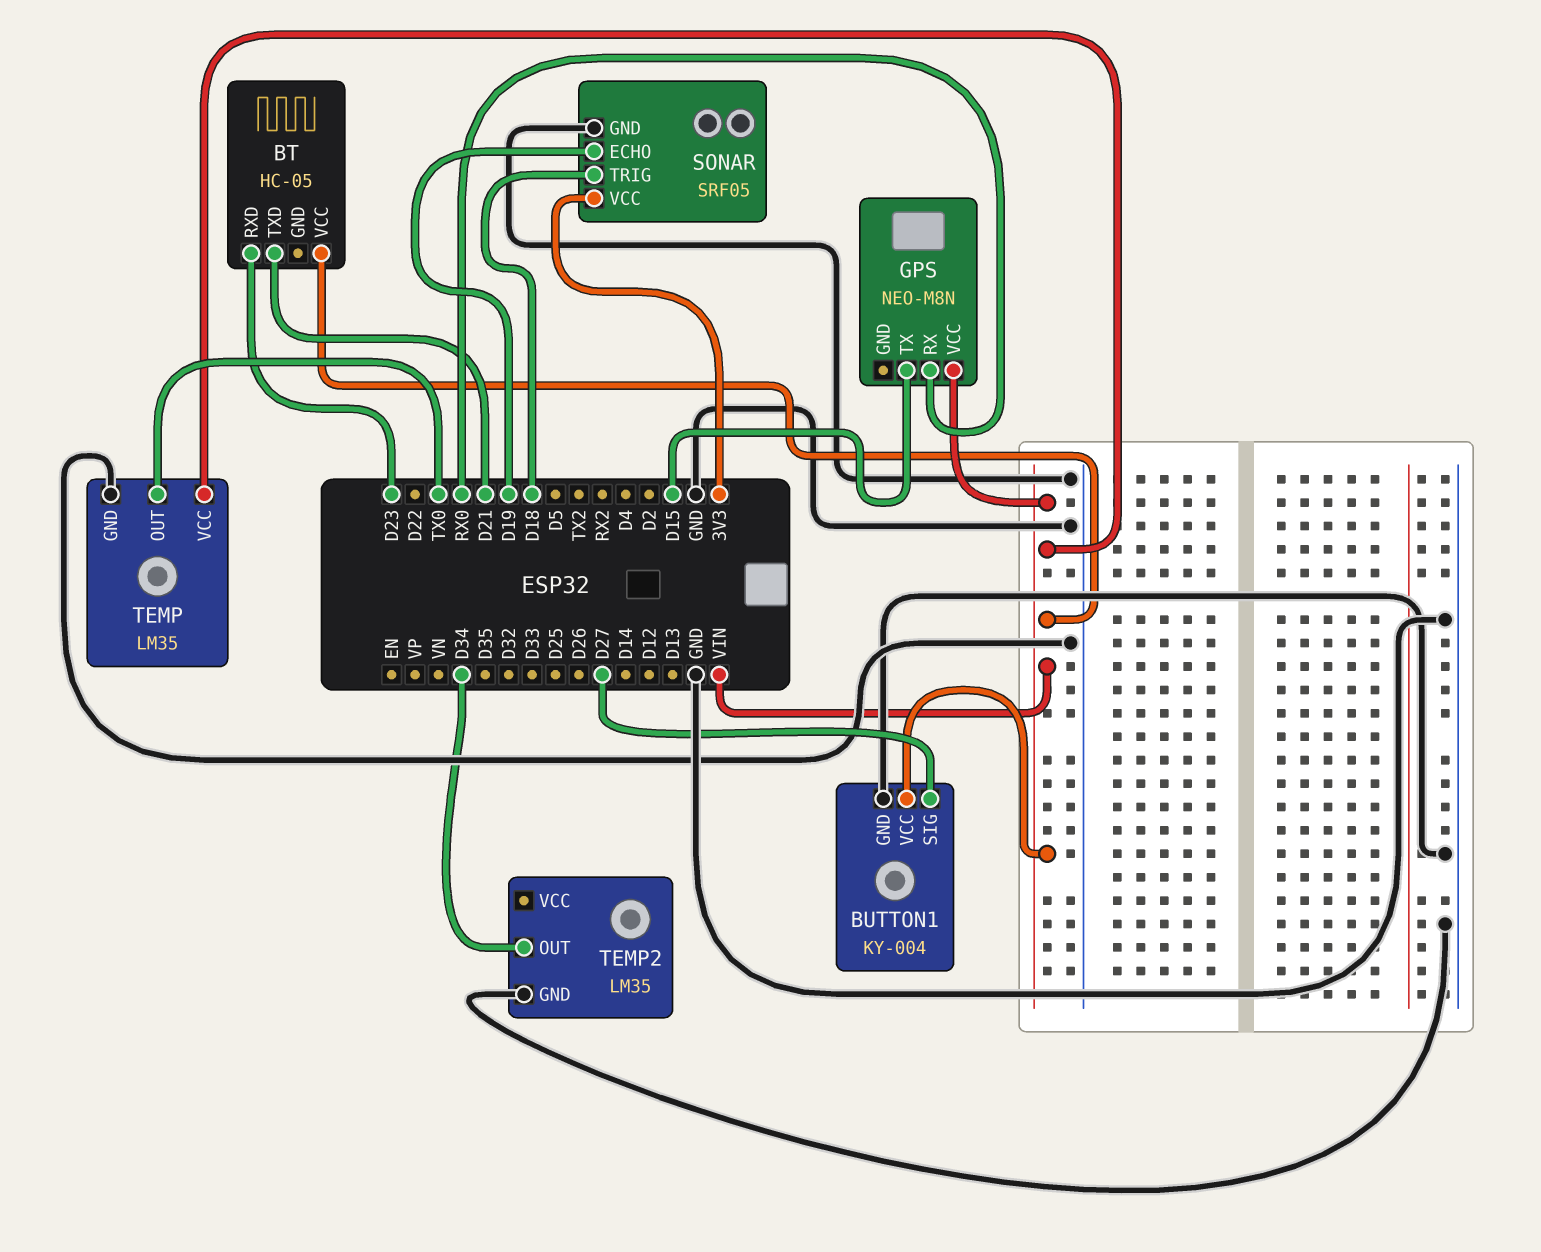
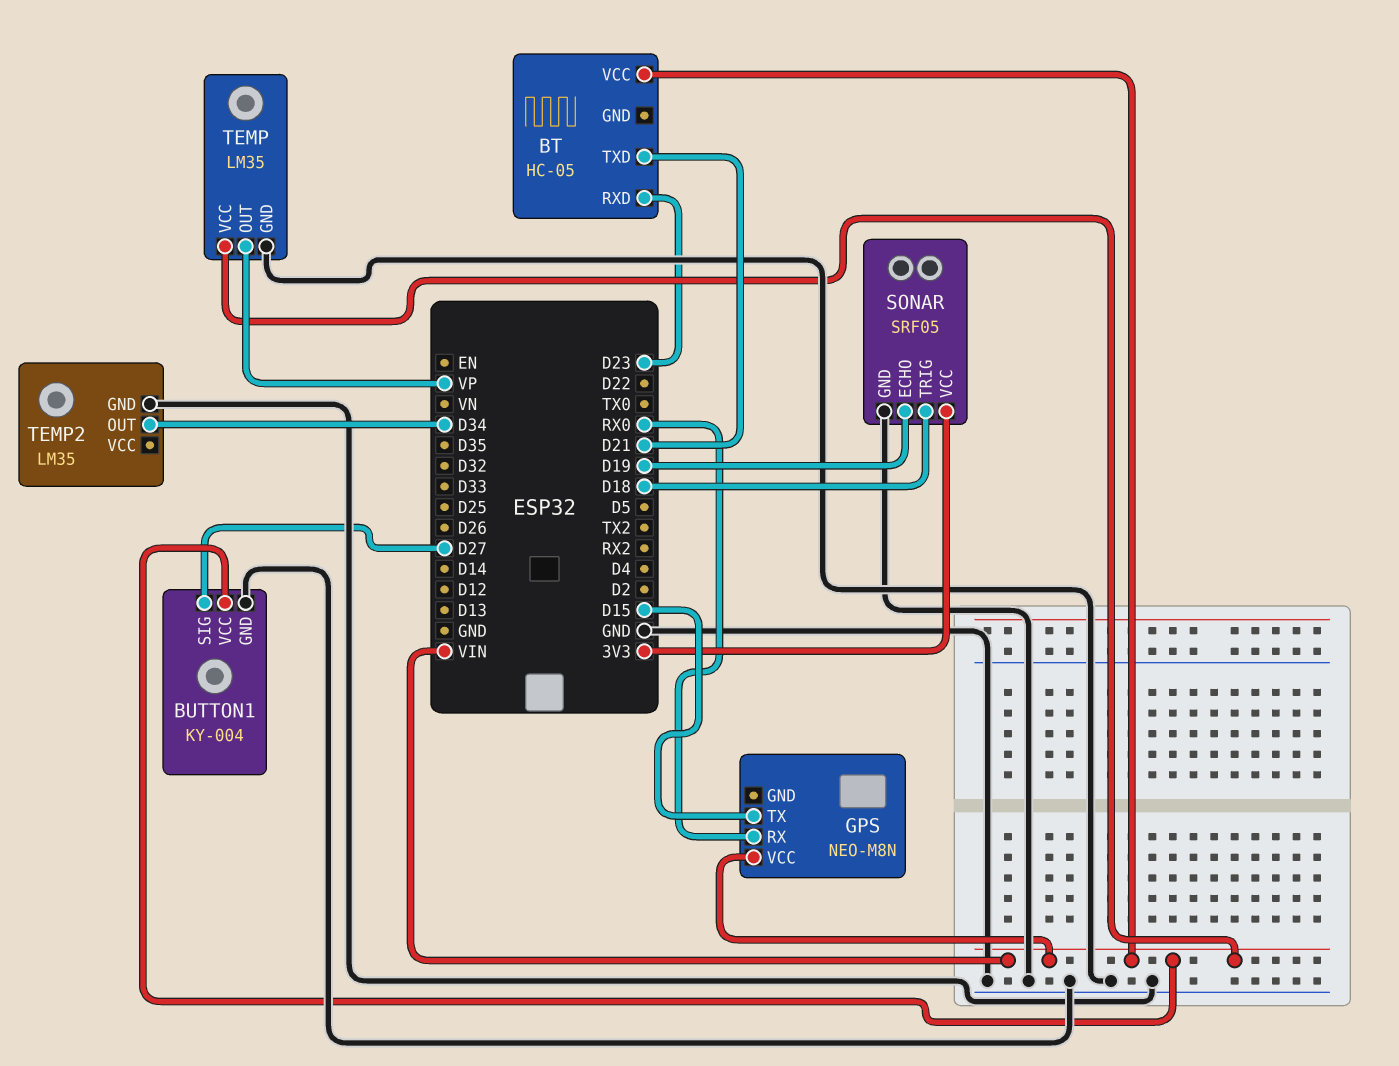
TEMP pin OUT: TX0 -> VP

